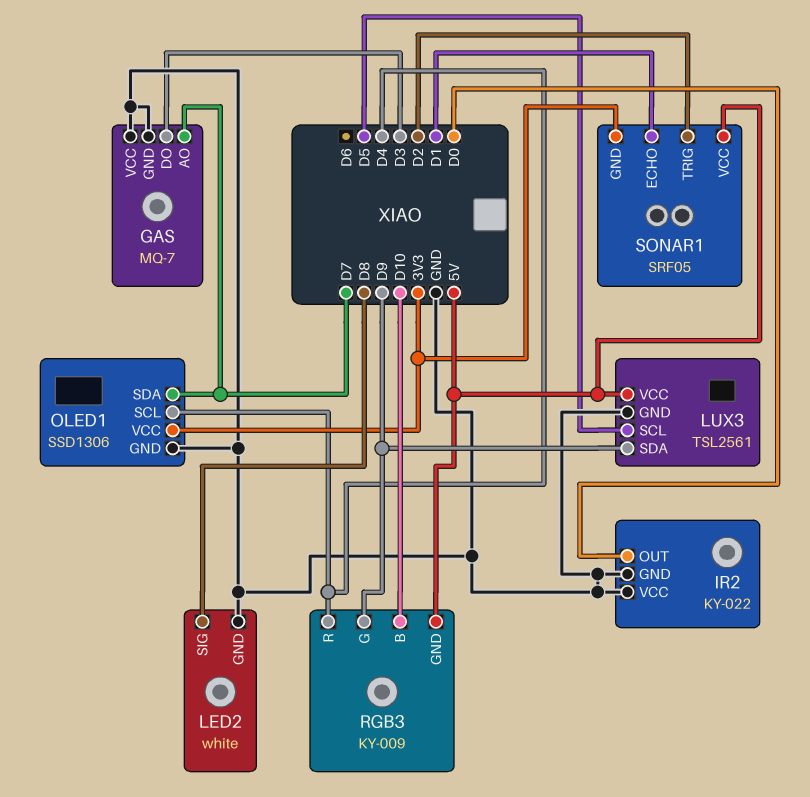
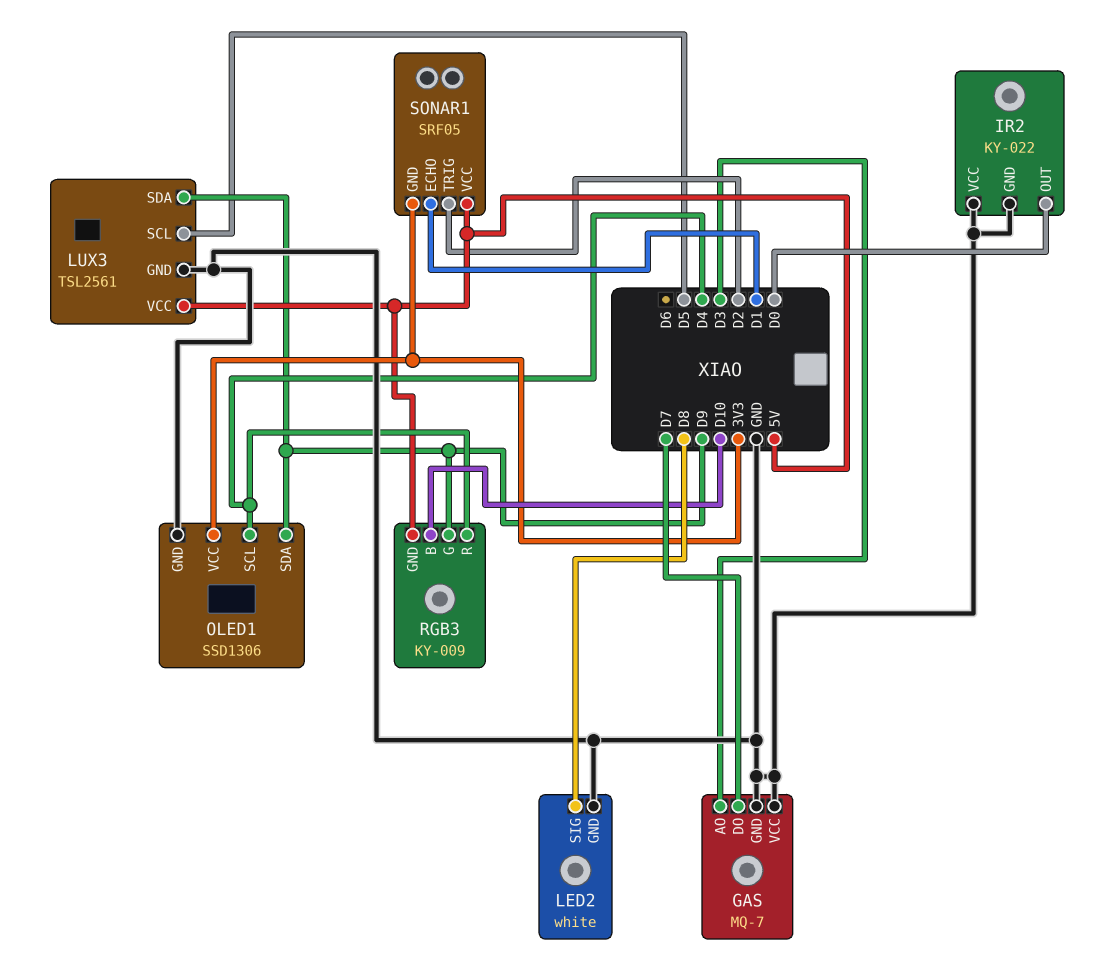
GAS pin AO: D7 -> D3
GAS pin DO: D3 -> D7
OLED1 pin SDA: D7 -> D9

